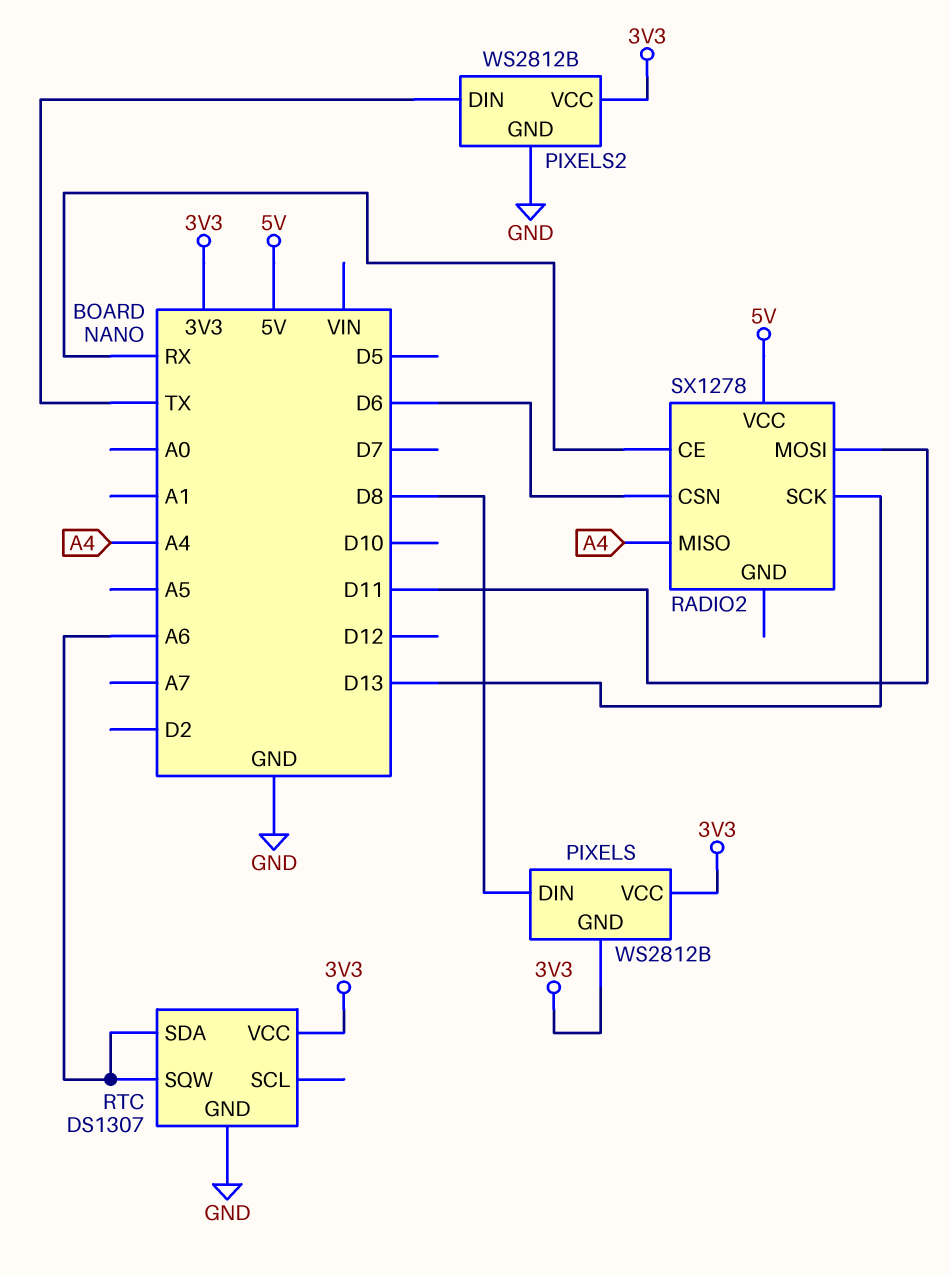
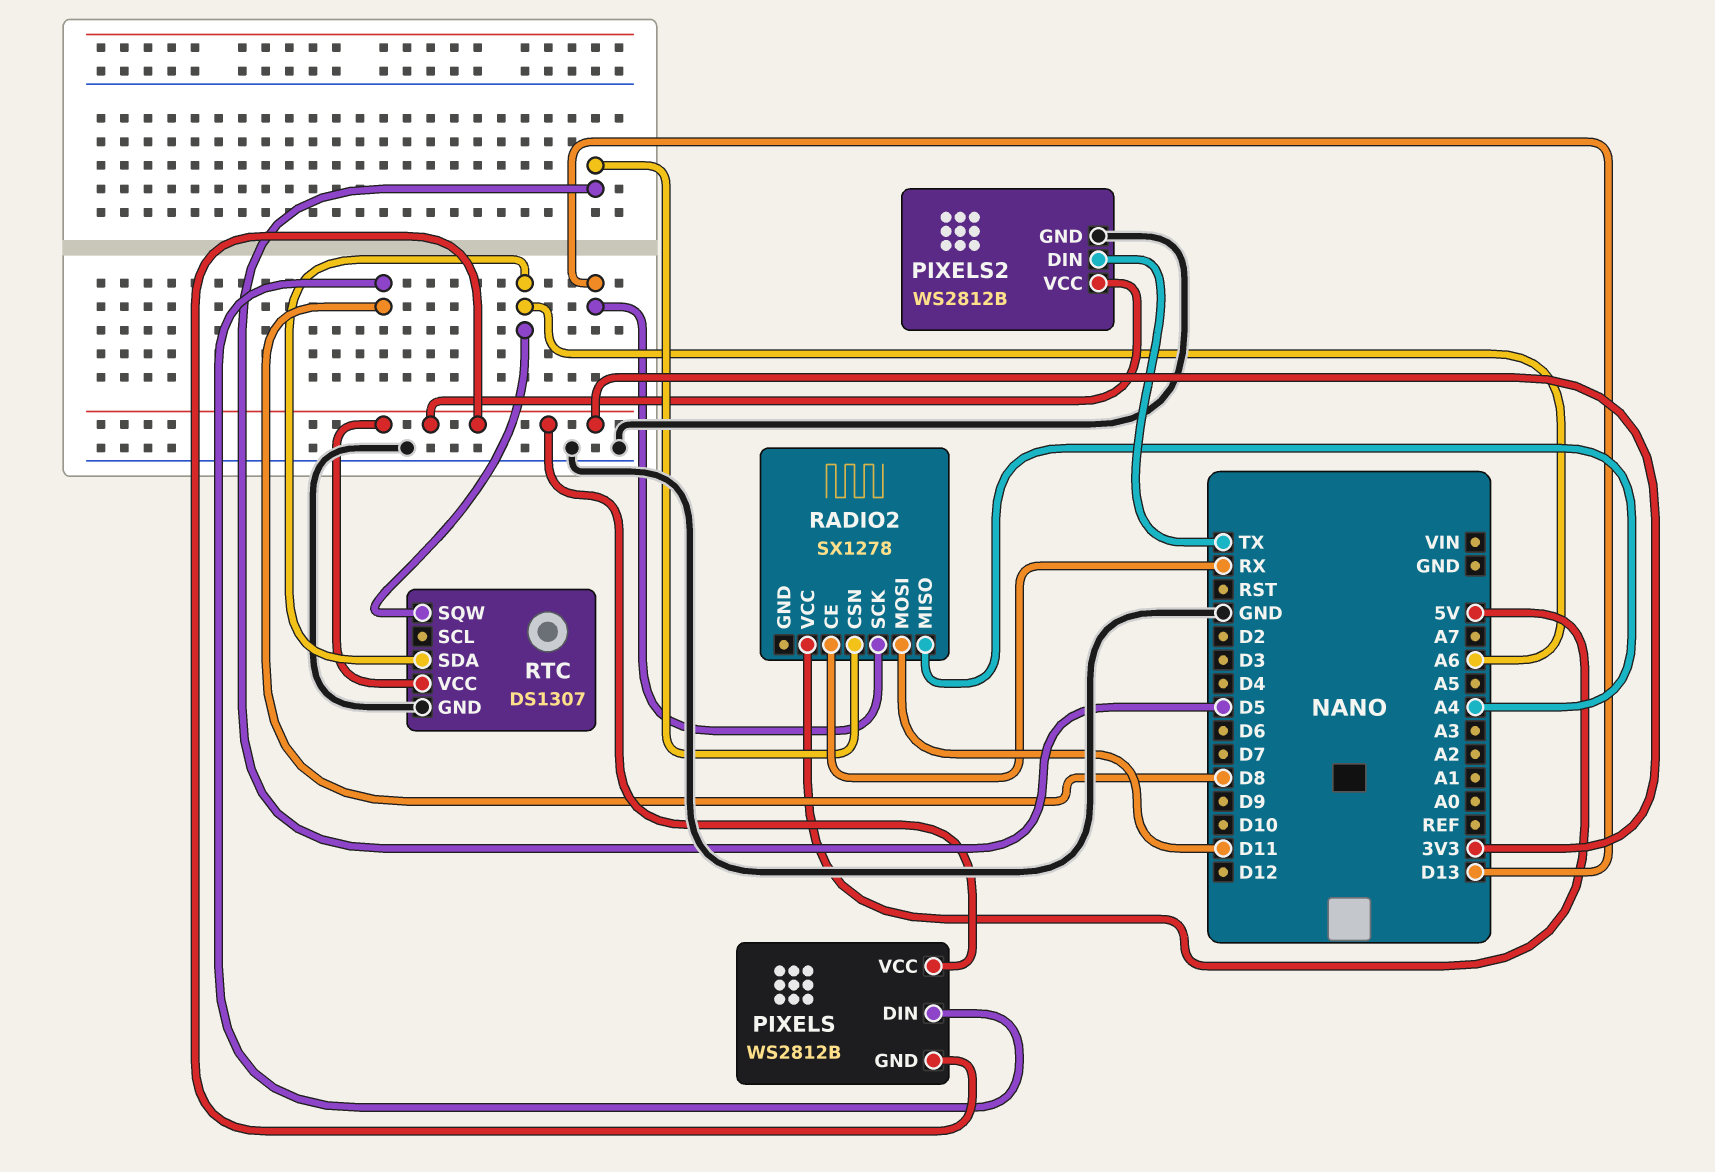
RADIO2 pin CSN: D6 -> D5

